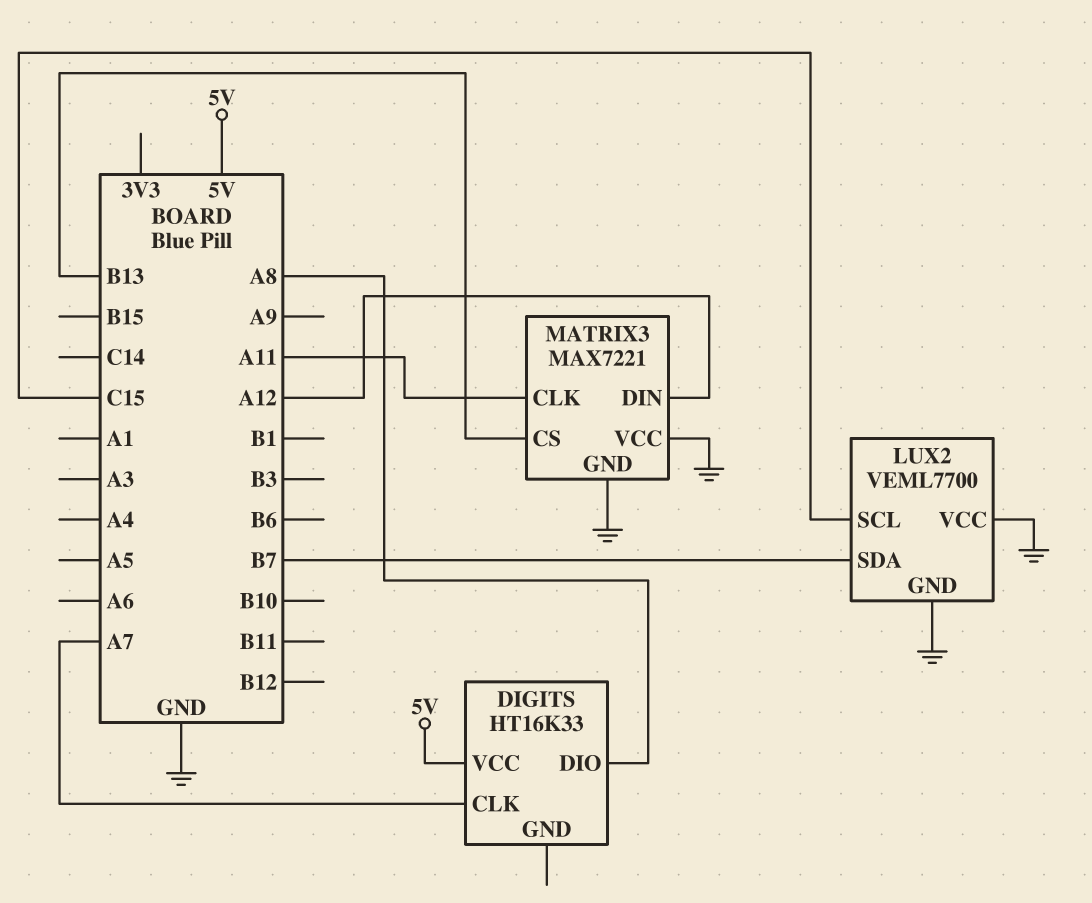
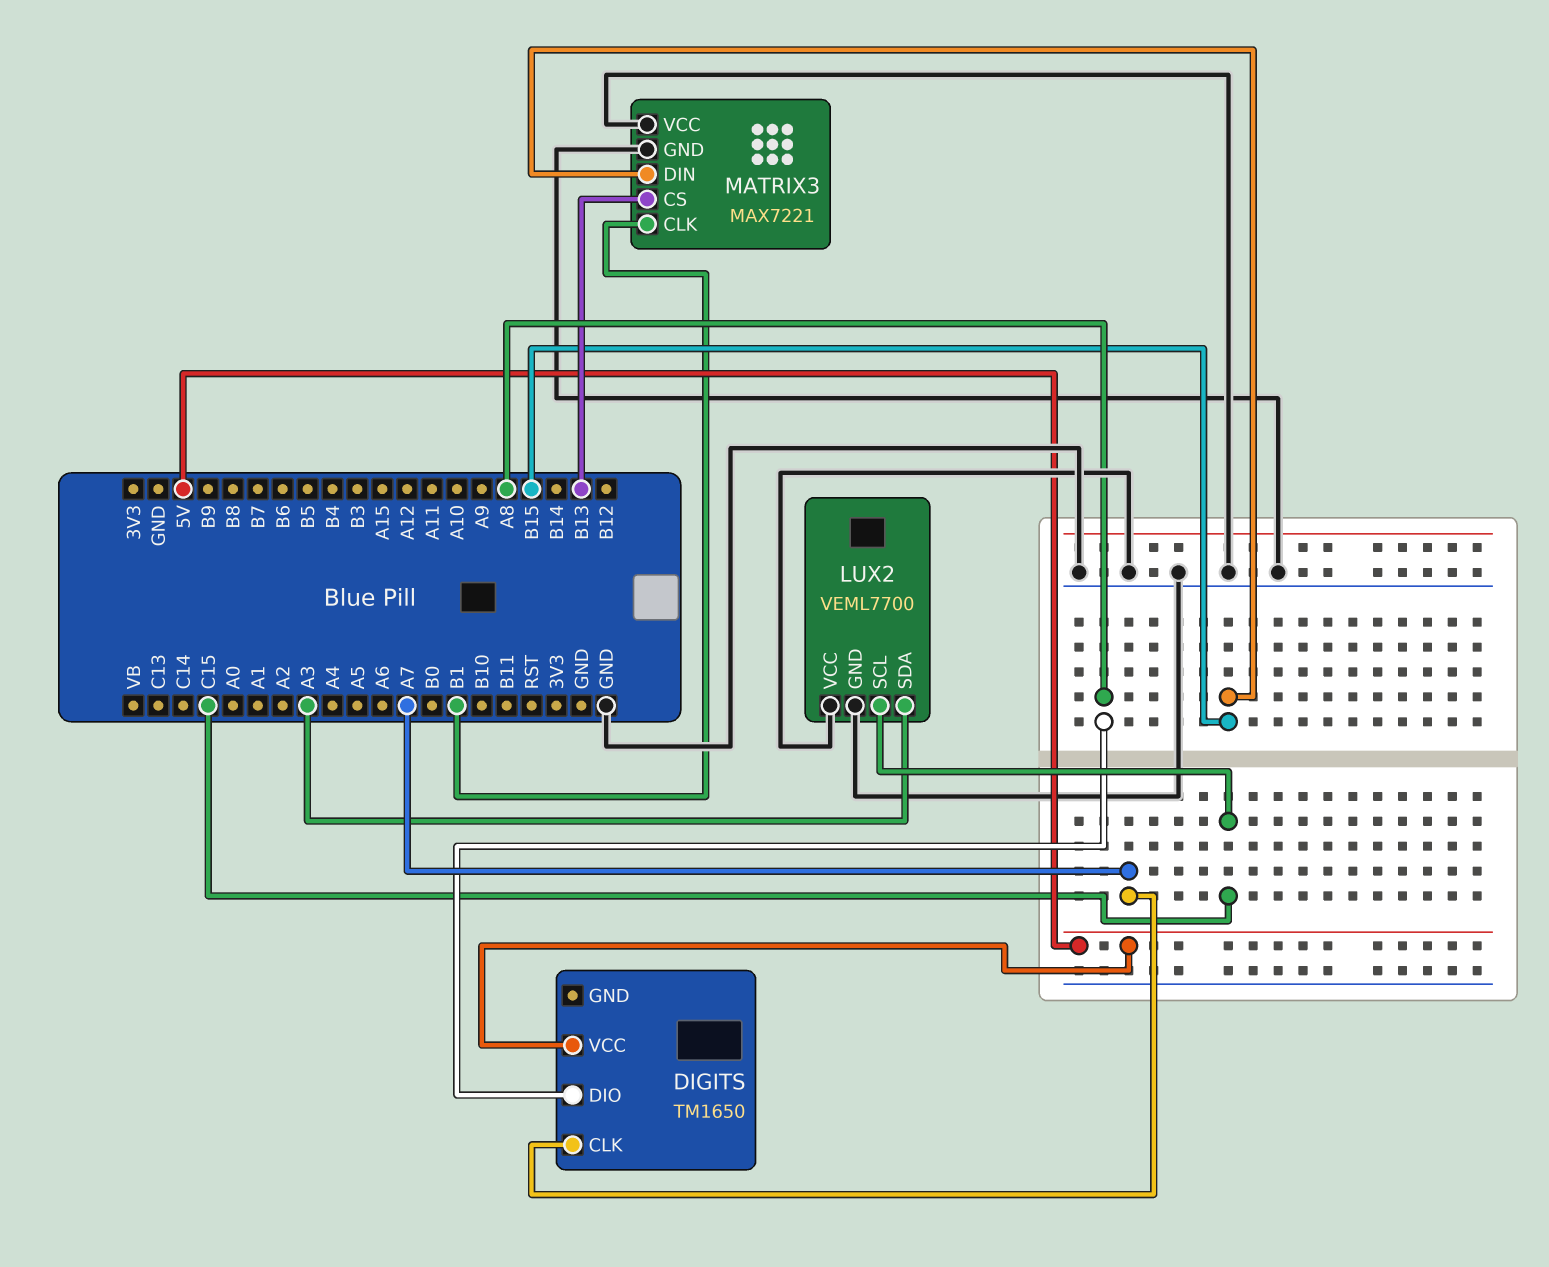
DIGITS: HT16K33 -> TM1650
LUX2 pin SDA: B7 -> A3
MATRIX3 pin CLK: A11 -> B1
MATRIX3 pin DIN: A12 -> B15

